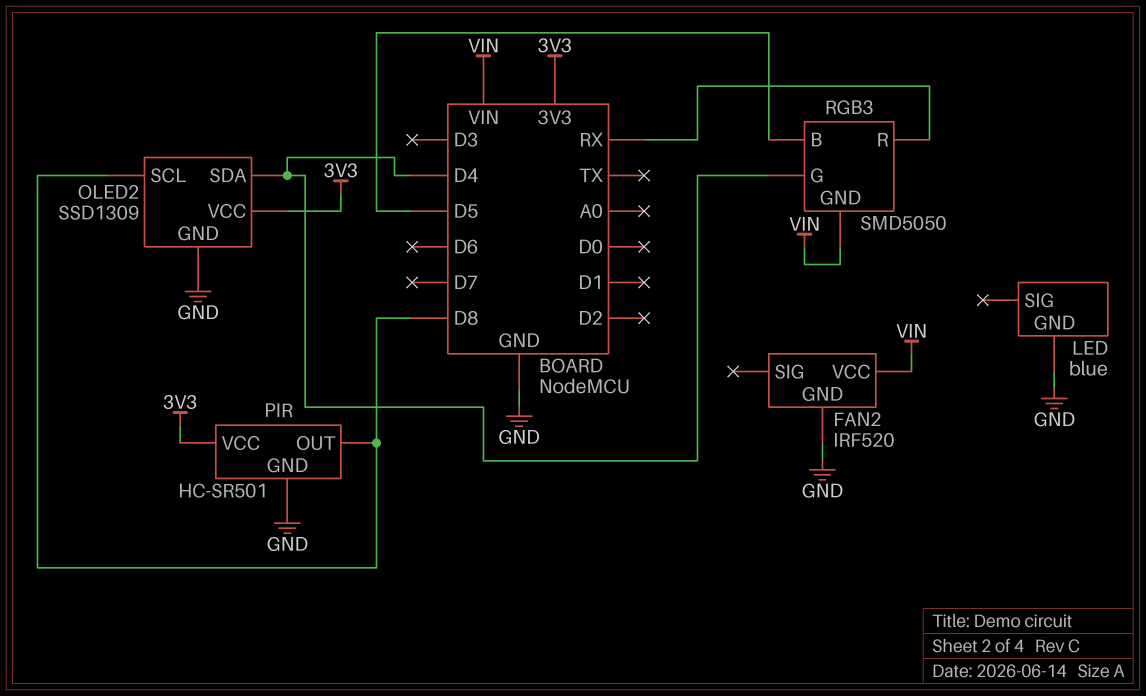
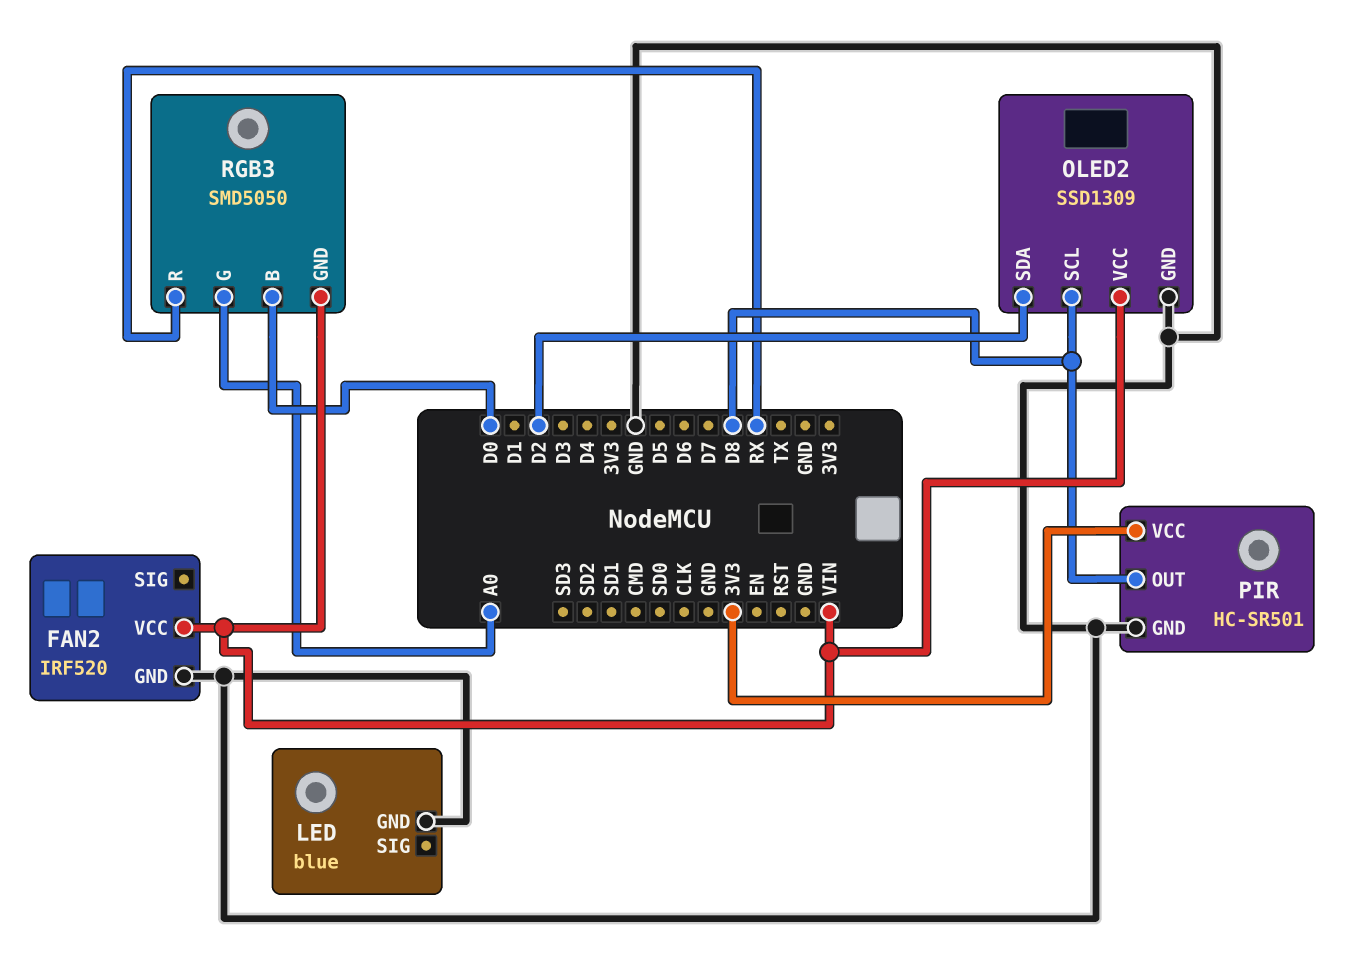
OLED2 pin SDA: D4 -> D2
OLED2 pin VCC: 3V3 -> VIN
RGB3 pin B: D5 -> D0
RGB3 pin G: D4 -> A0

